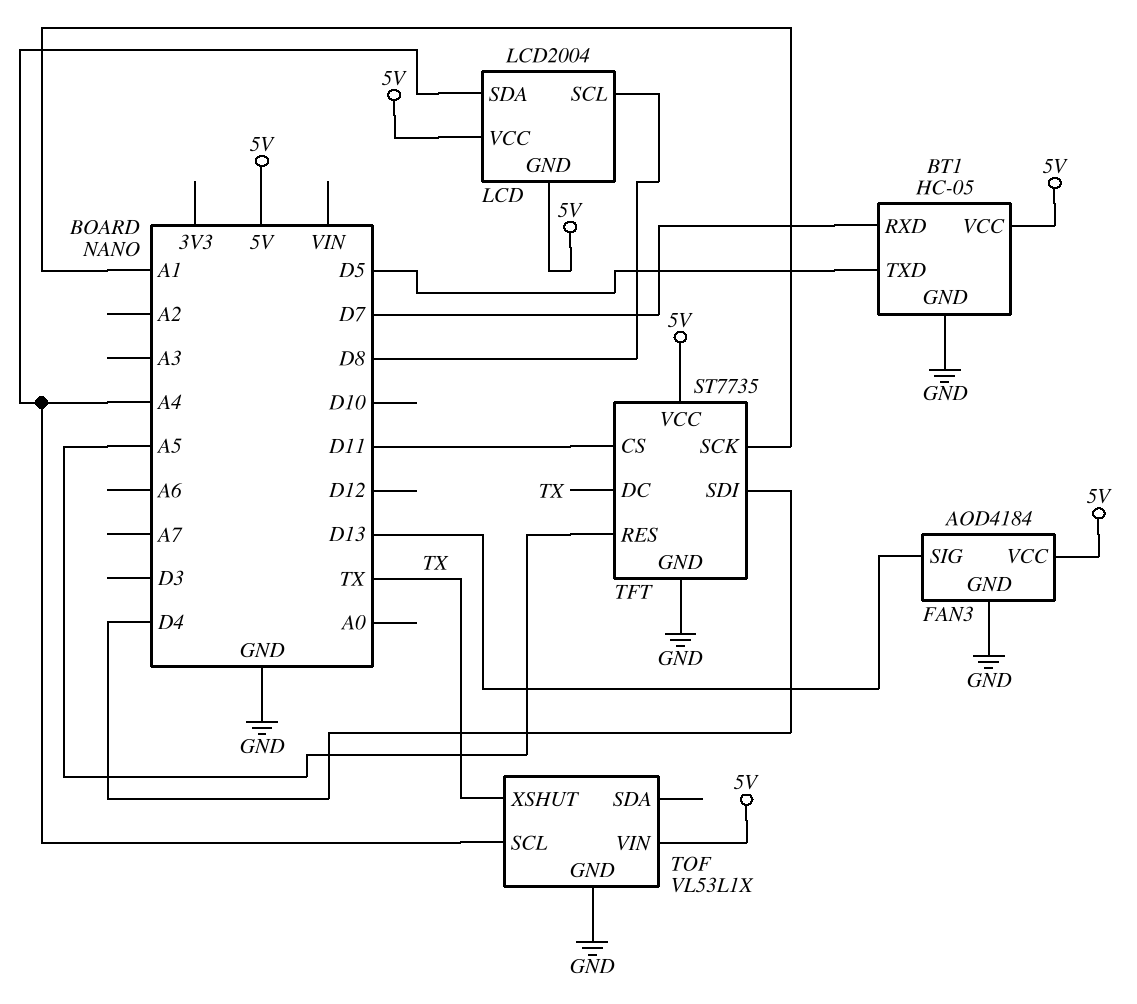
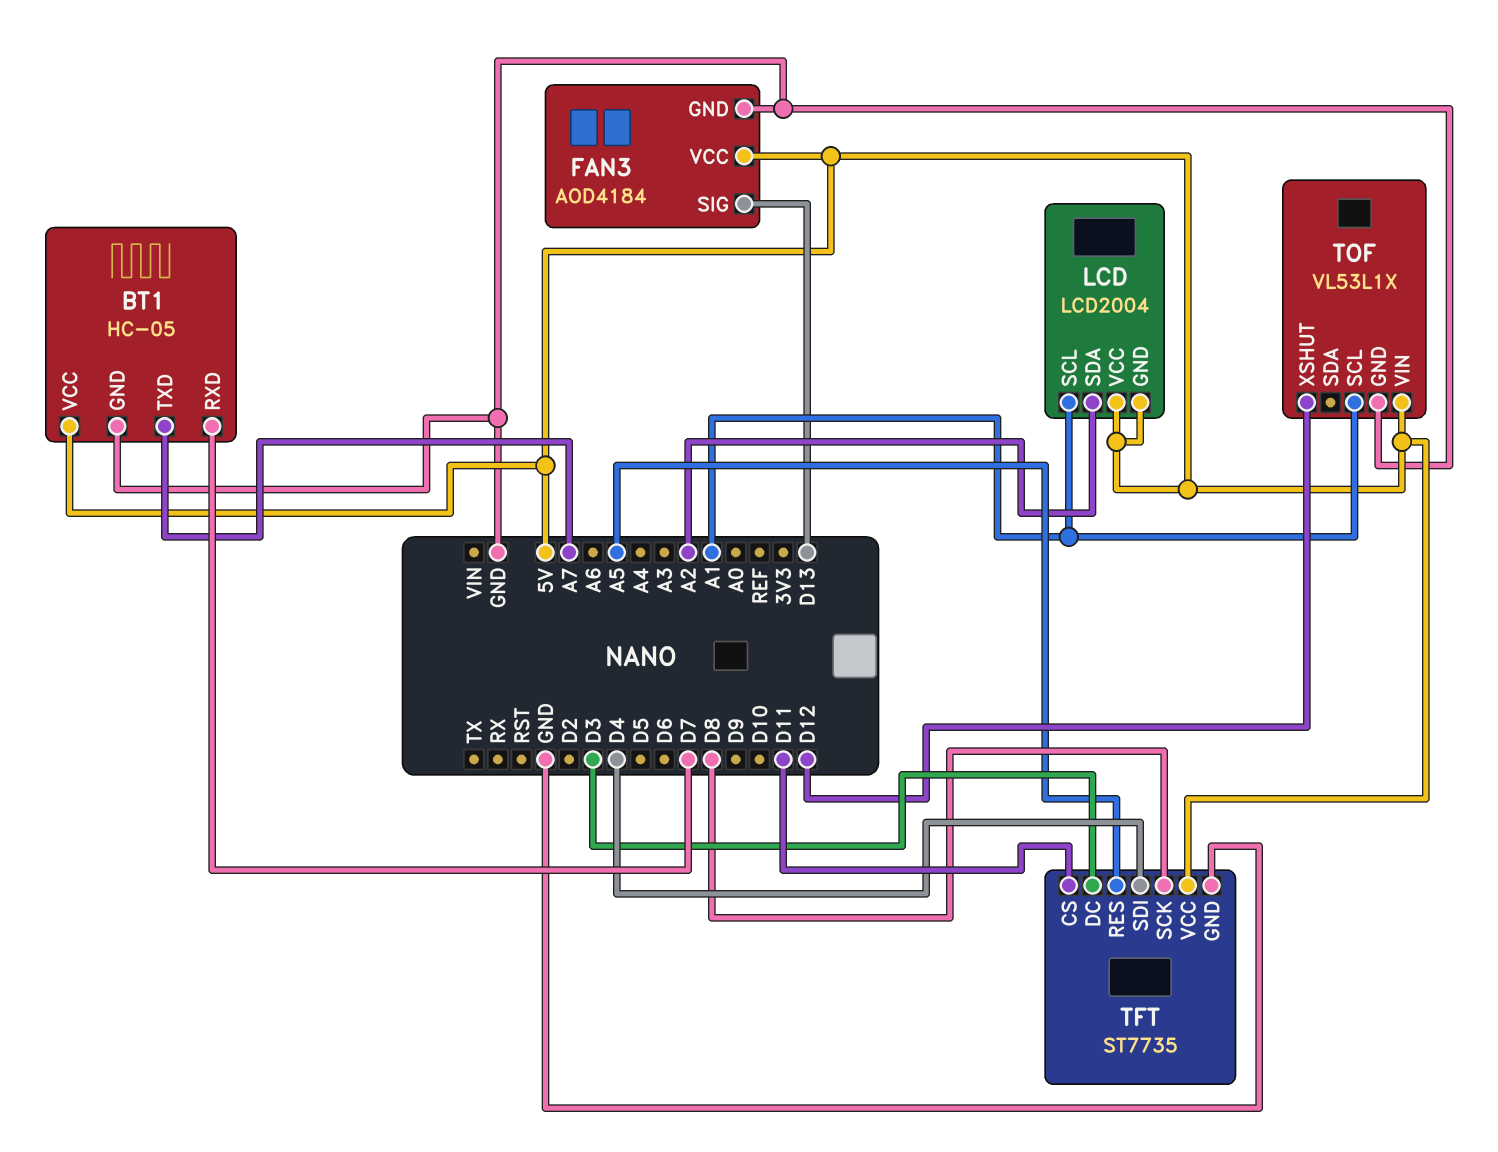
BT1 pin TXD: D5 -> A7
LCD pin SCL: D8 -> A1
LCD pin SDA: A4 -> A2
TFT pin DC: TX -> D3
TFT pin SCK: A1 -> D8
TOF pin SCL: A4 -> A1
TOF pin XSHUT: TX -> D12

